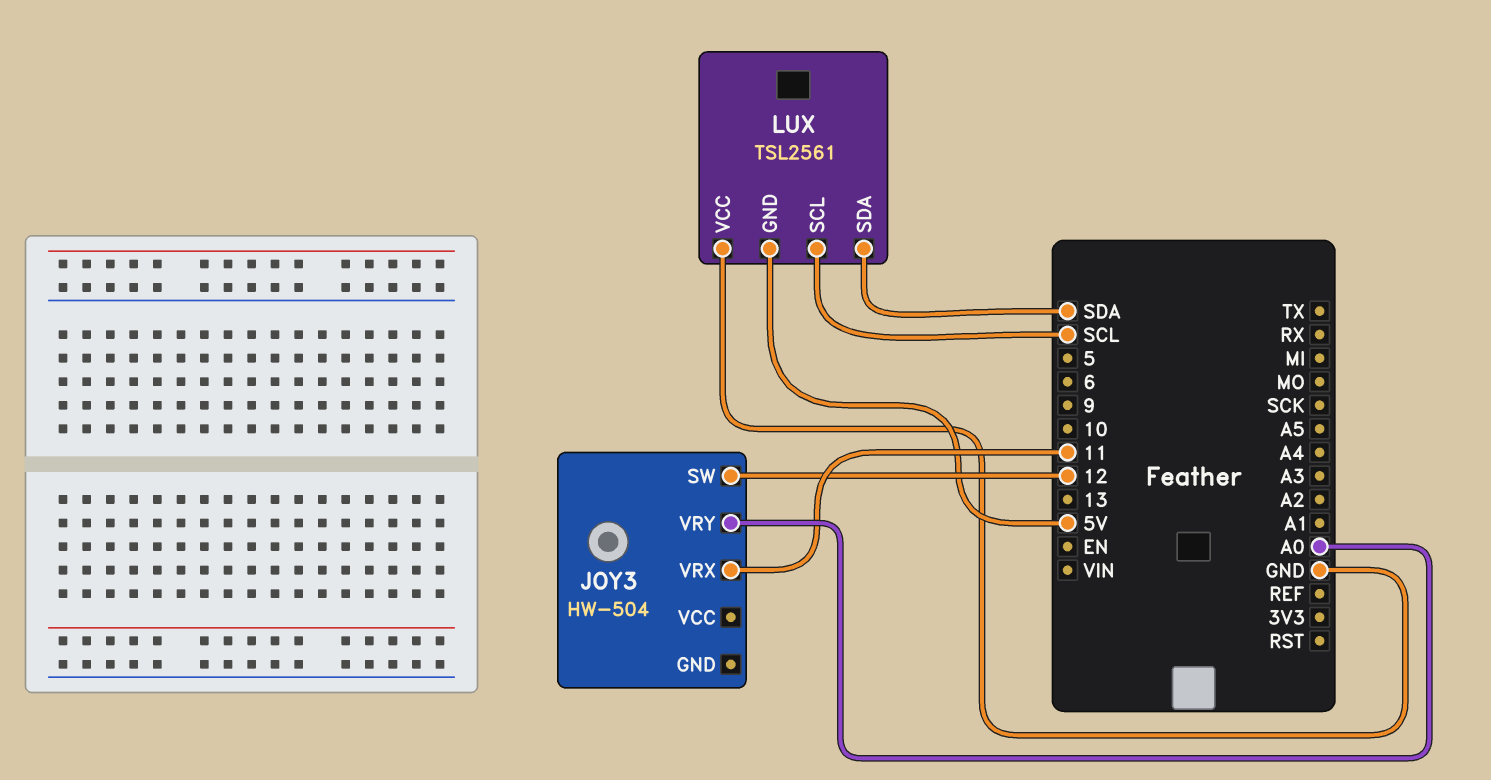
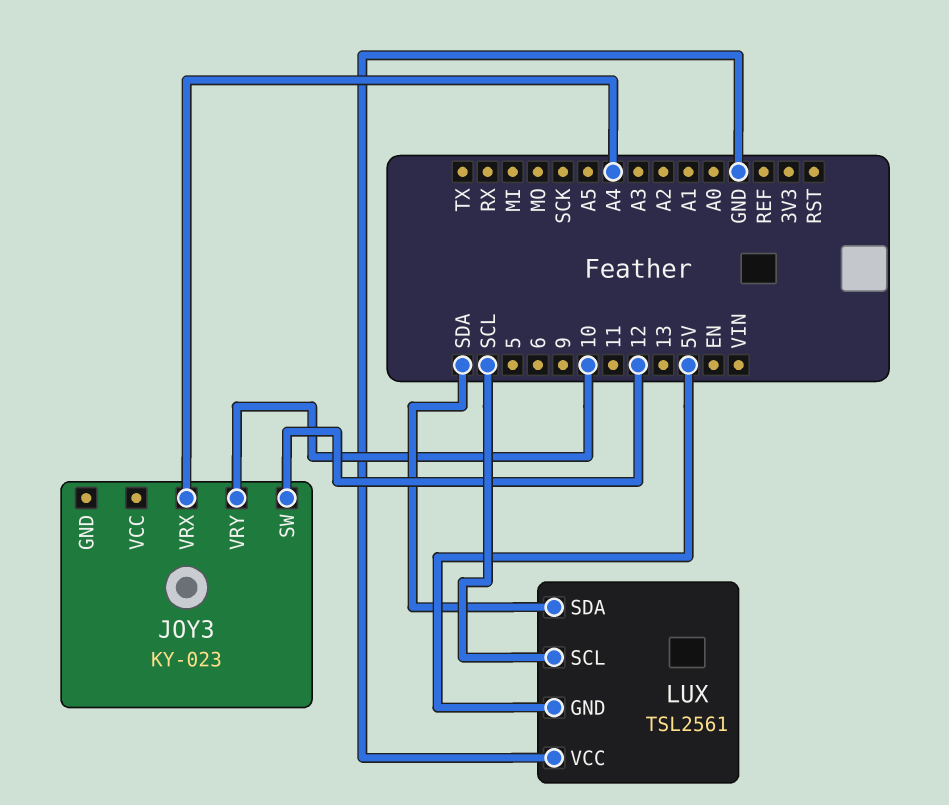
JOY3: HW-504 -> KY-023
JOY3 pin VRX: 11 -> A4
JOY3 pin VRY: A0 -> 10

